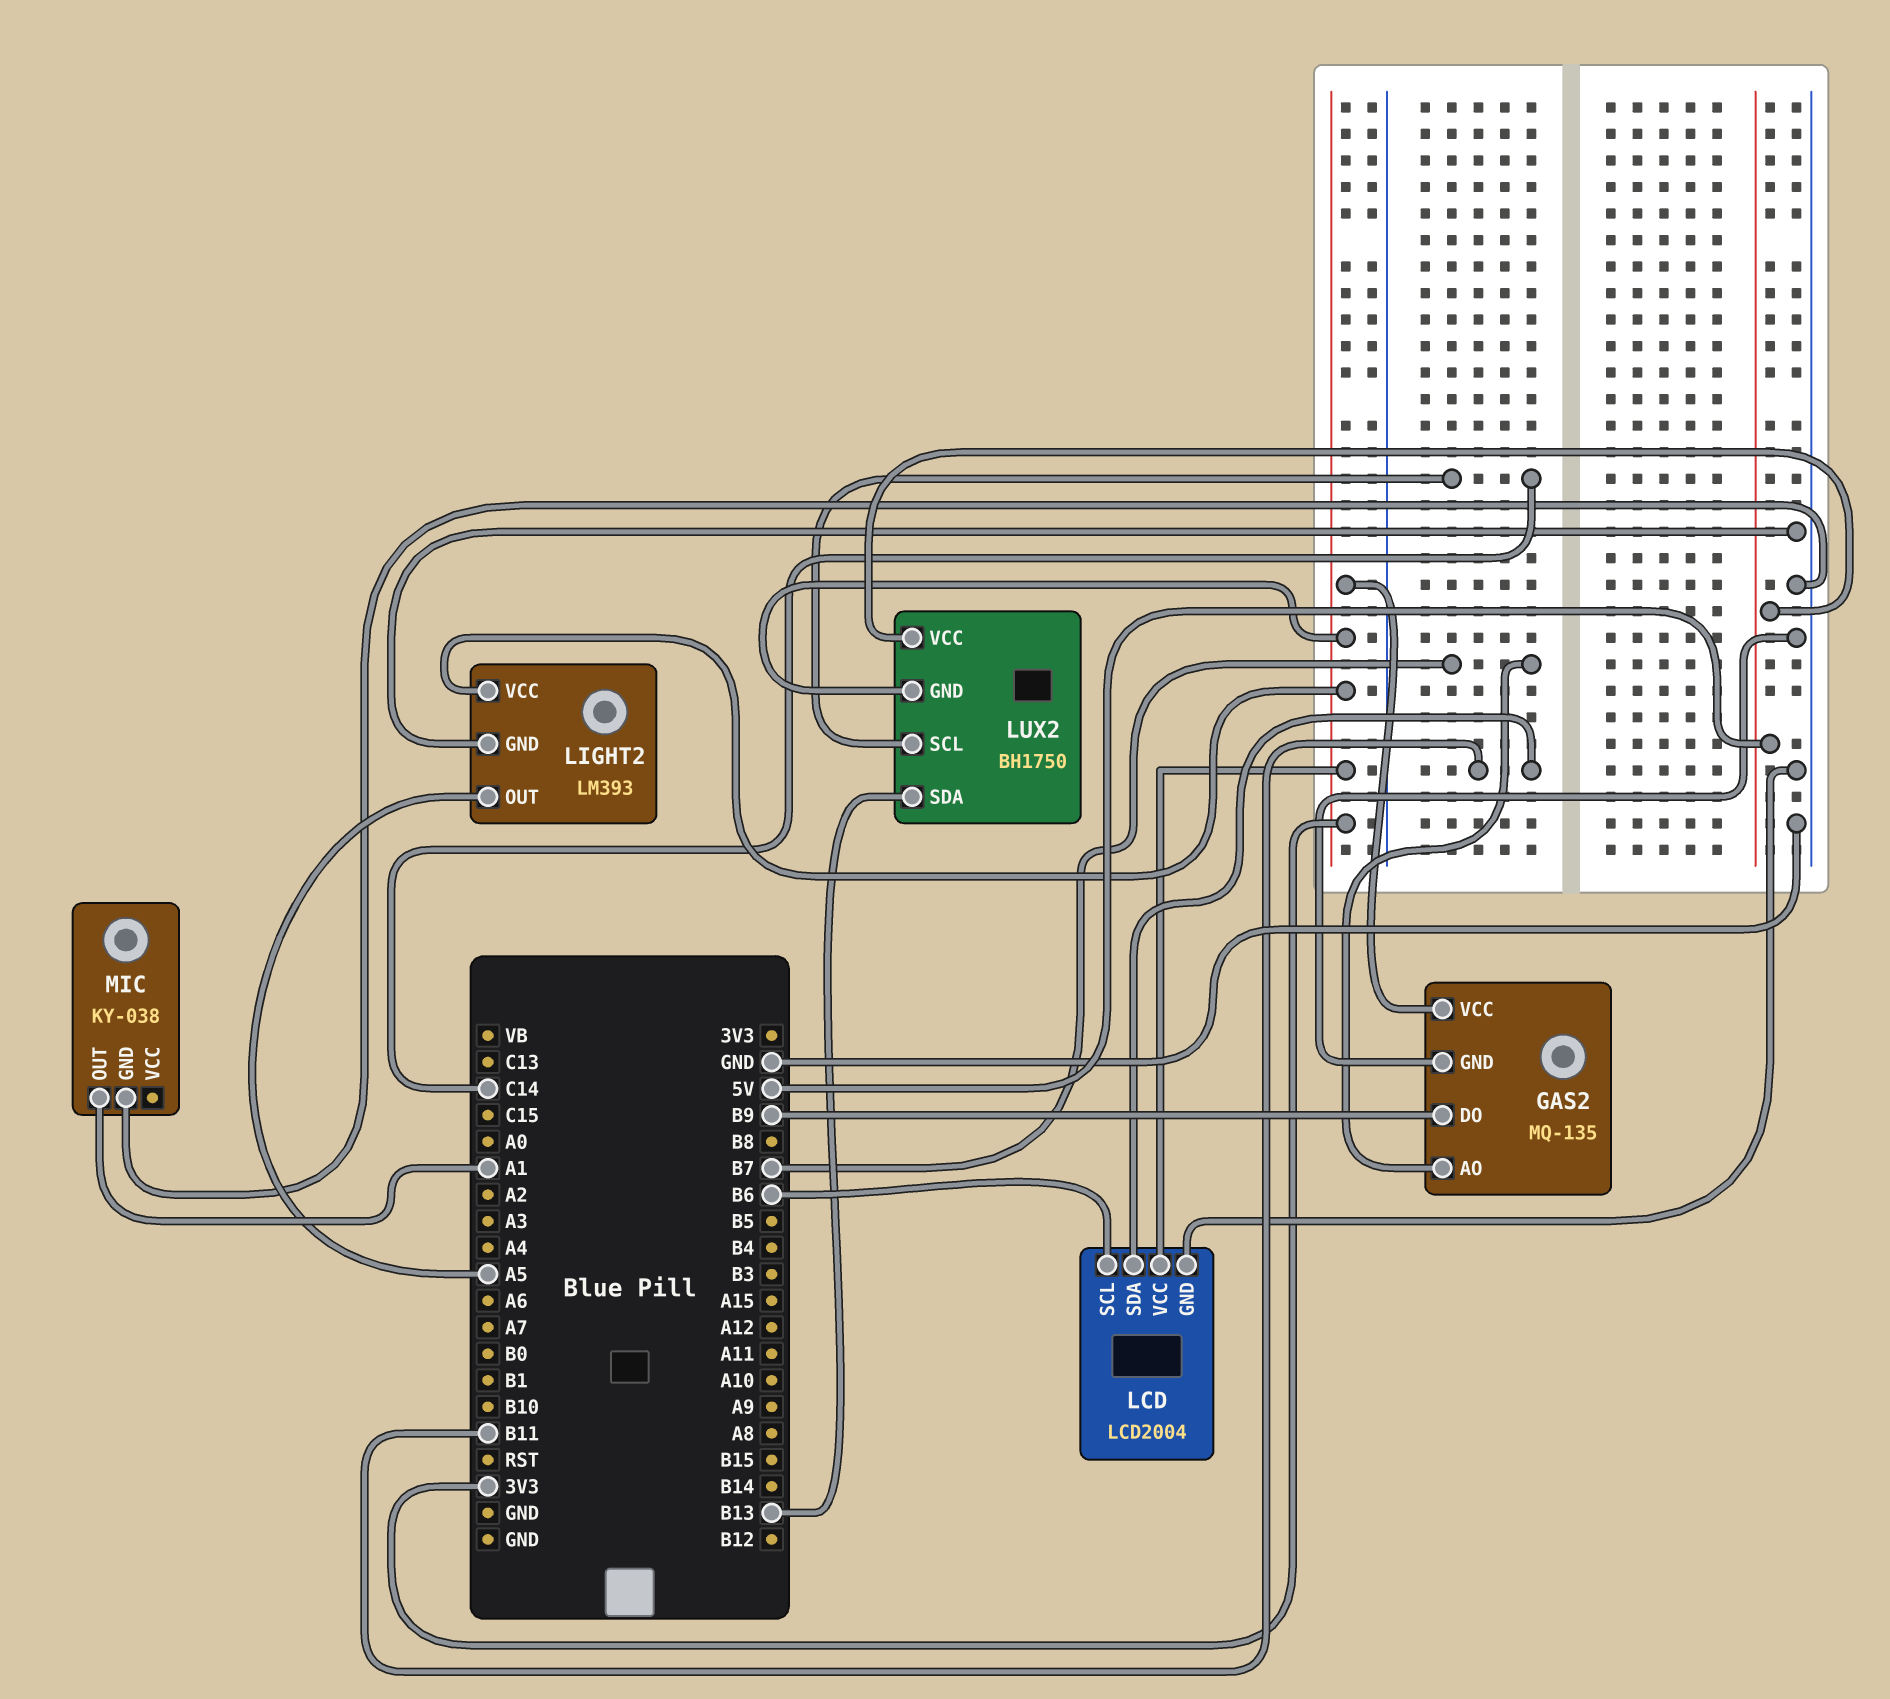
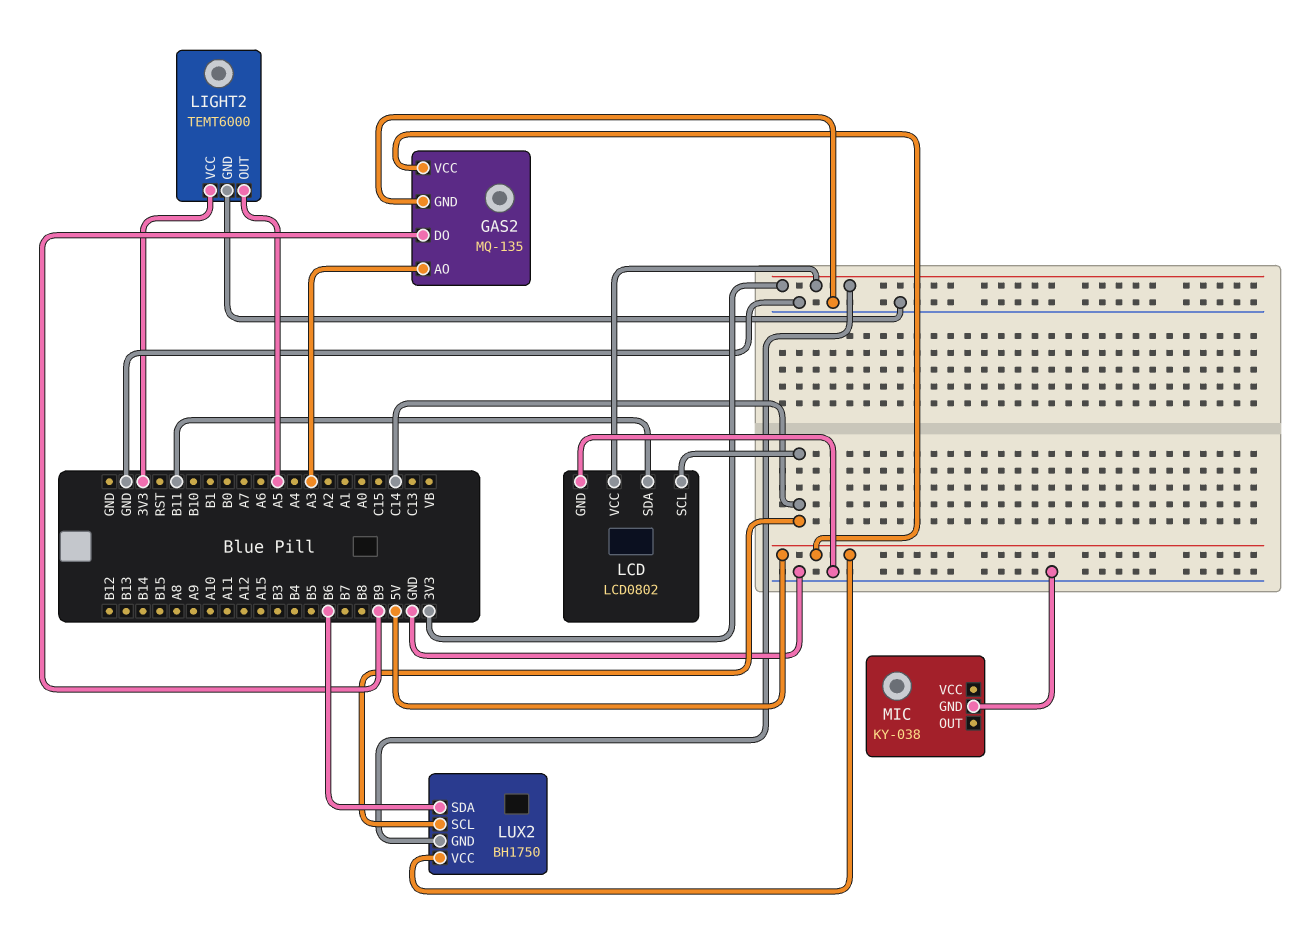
GAS2 pin AO: B7 -> A3
GAS2 pin VCC: 3V3 -> 5V
LCD: LCD2004 -> LCD0802
LCD pin SCL: B6 -> C14
LIGHT2: LM393 -> TEMT6000
LUX2 pin SDA: B13 -> B6
MIC pin OUT: A1 -> none

